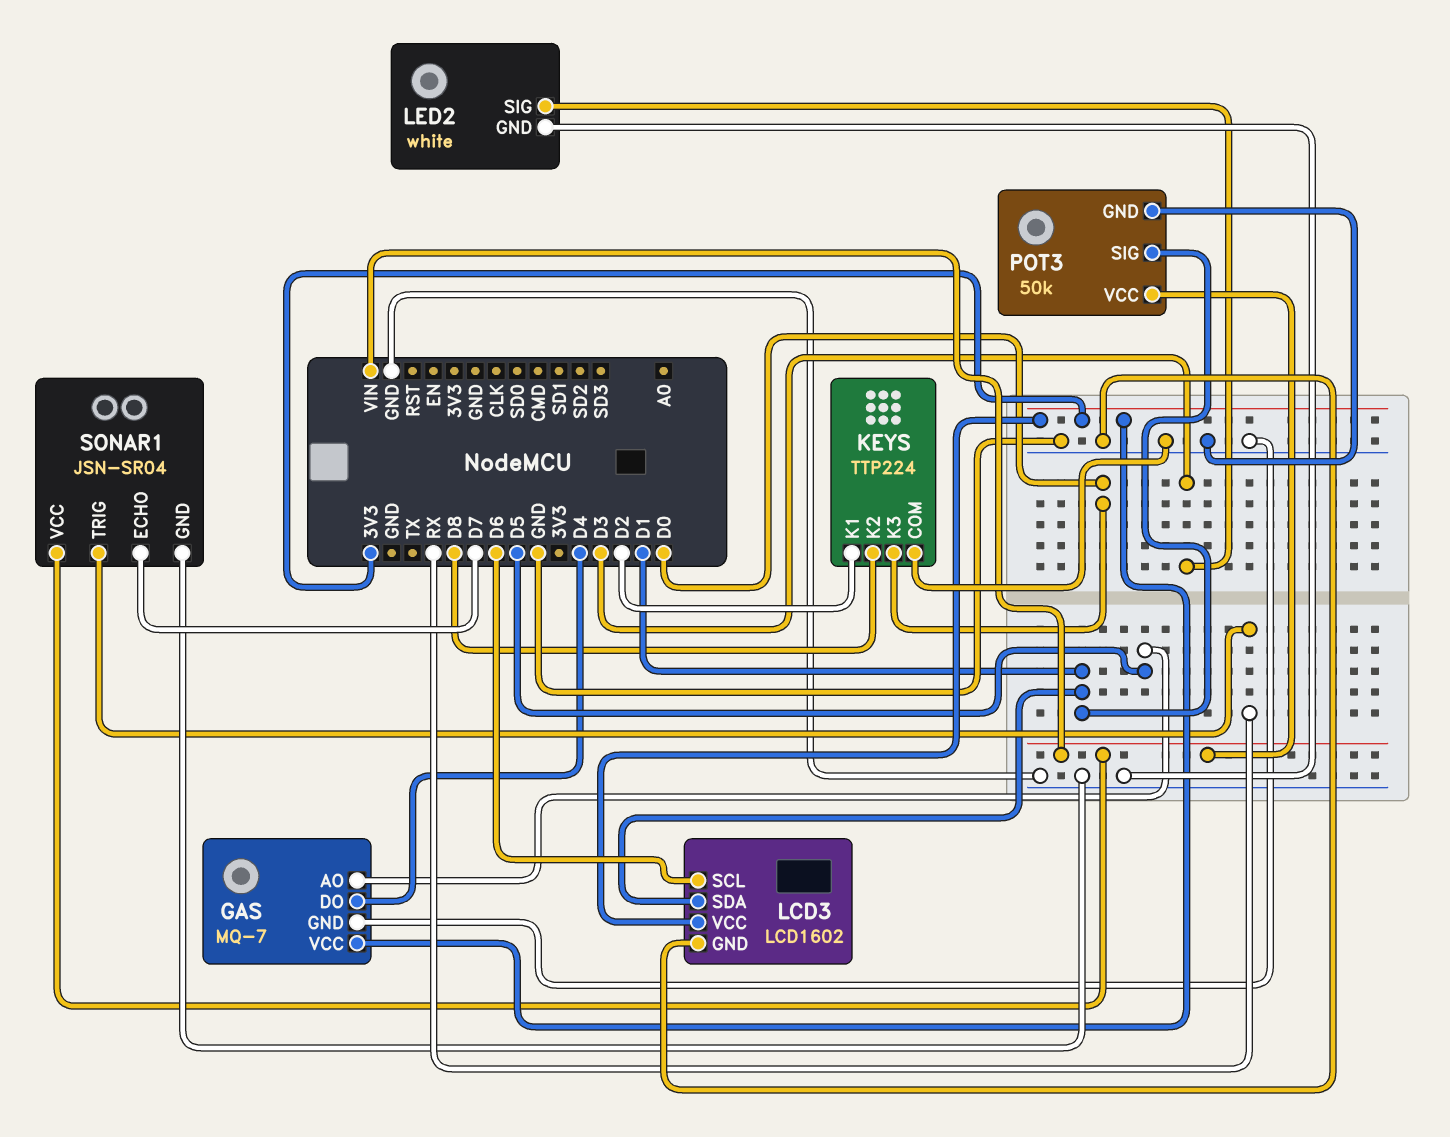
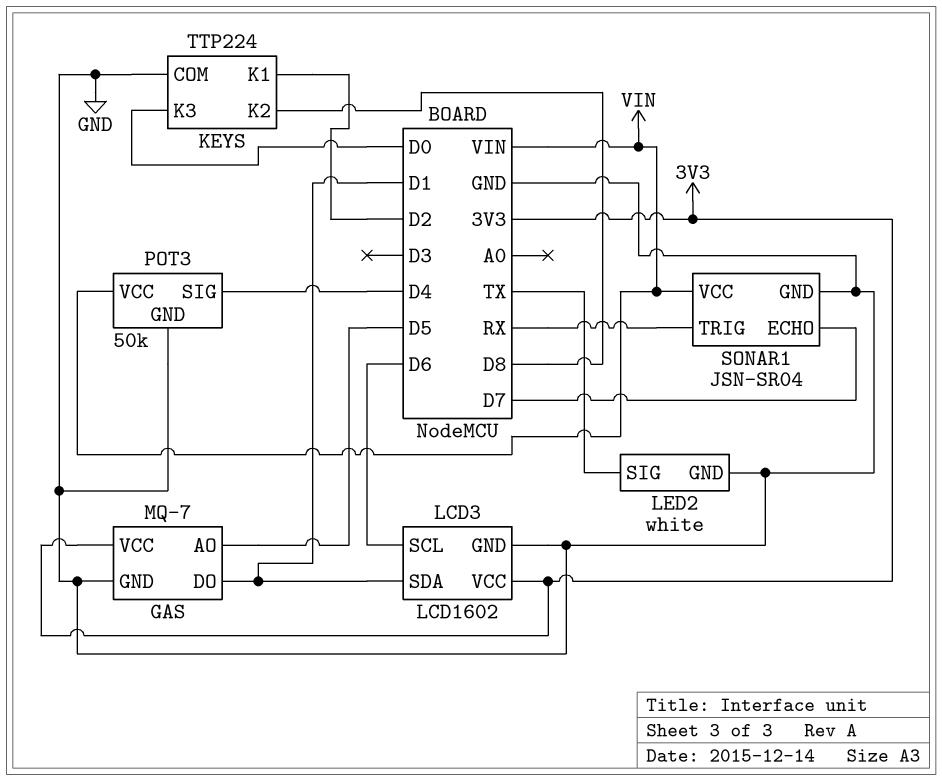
GAS pin DO: D4 -> D1
LED2 pin SIG: D3 -> TX
POT3 pin SIG: D1 -> D4

